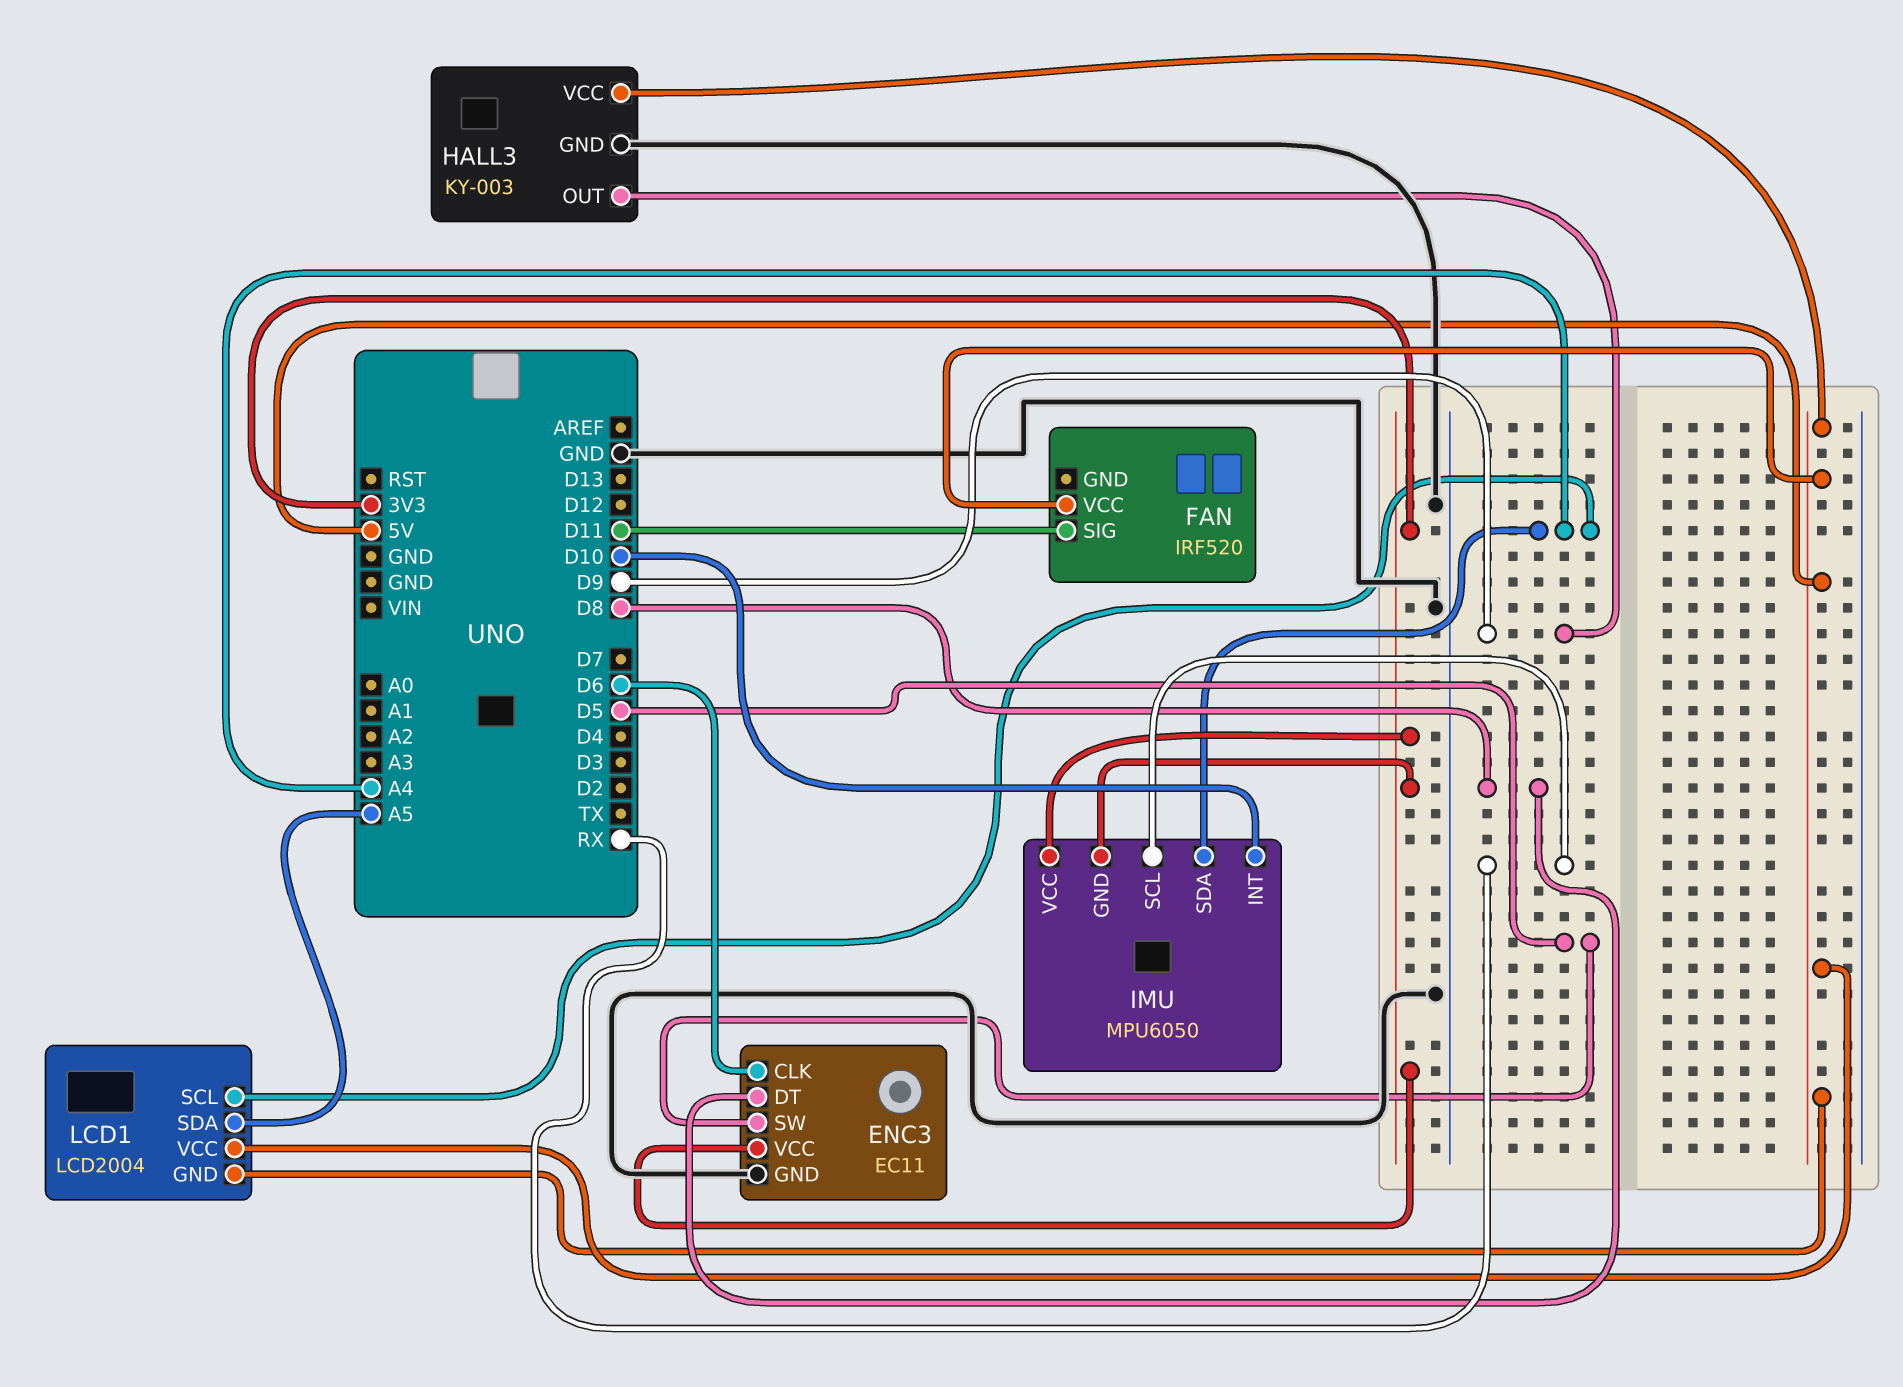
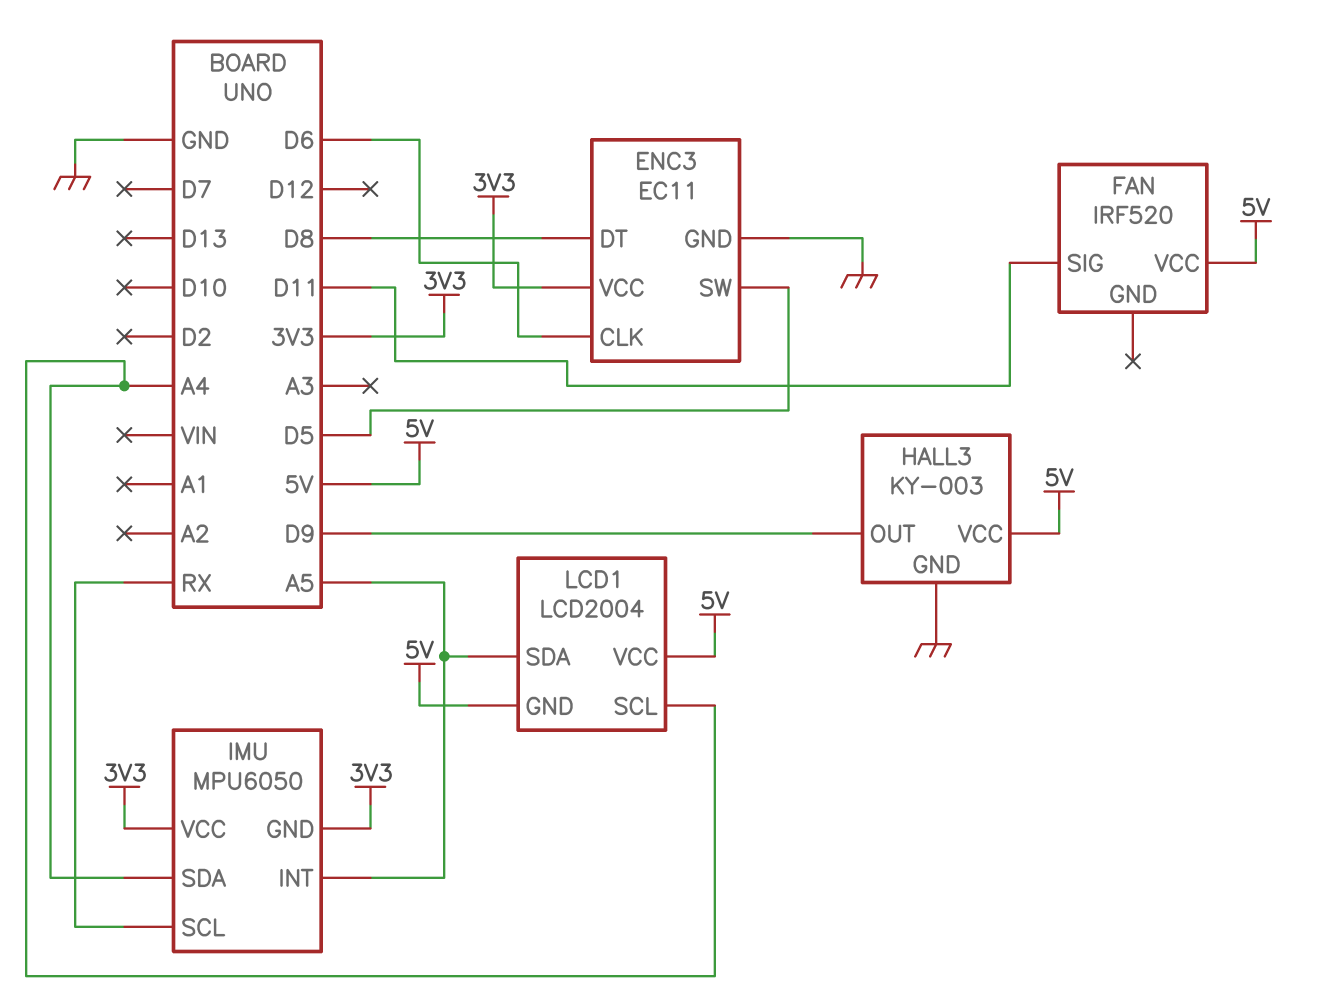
IMU pin INT: D10 -> A5

